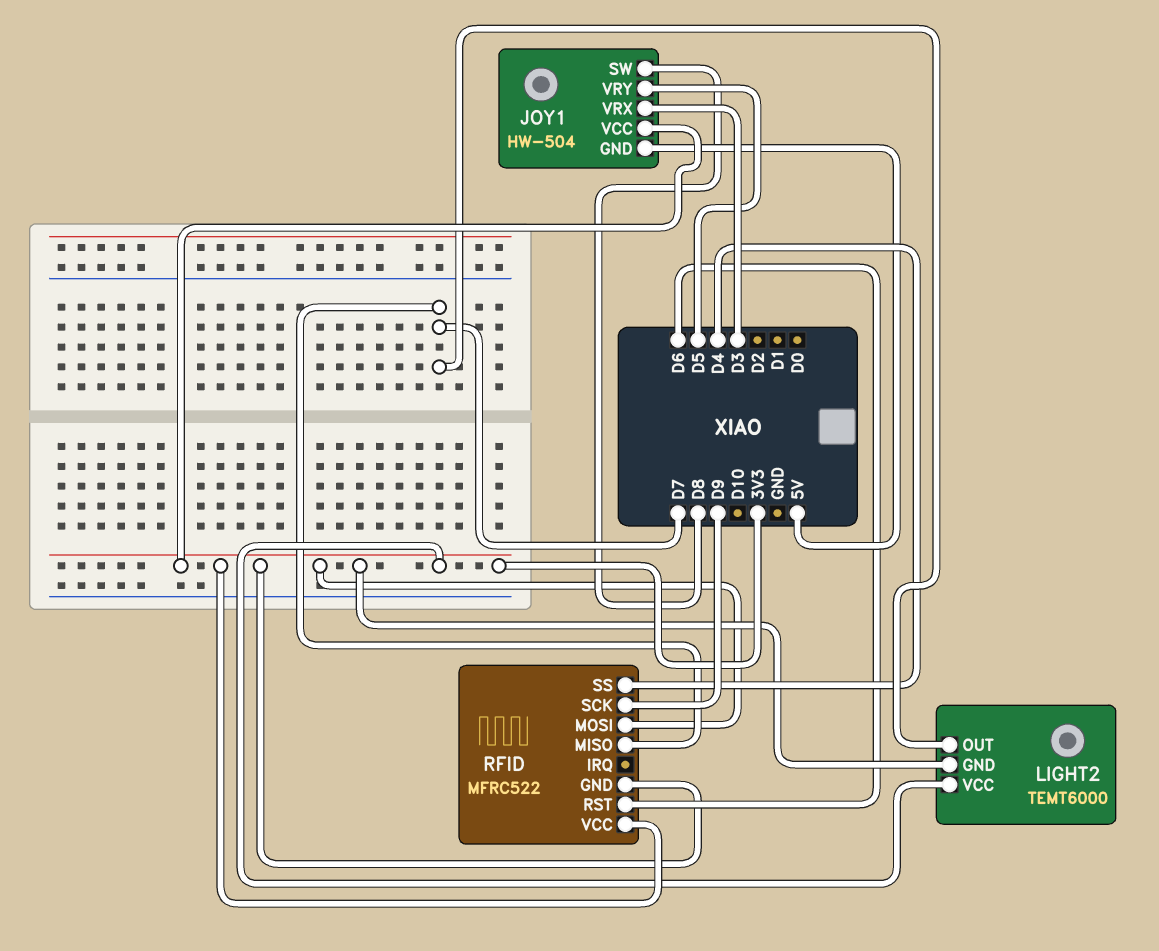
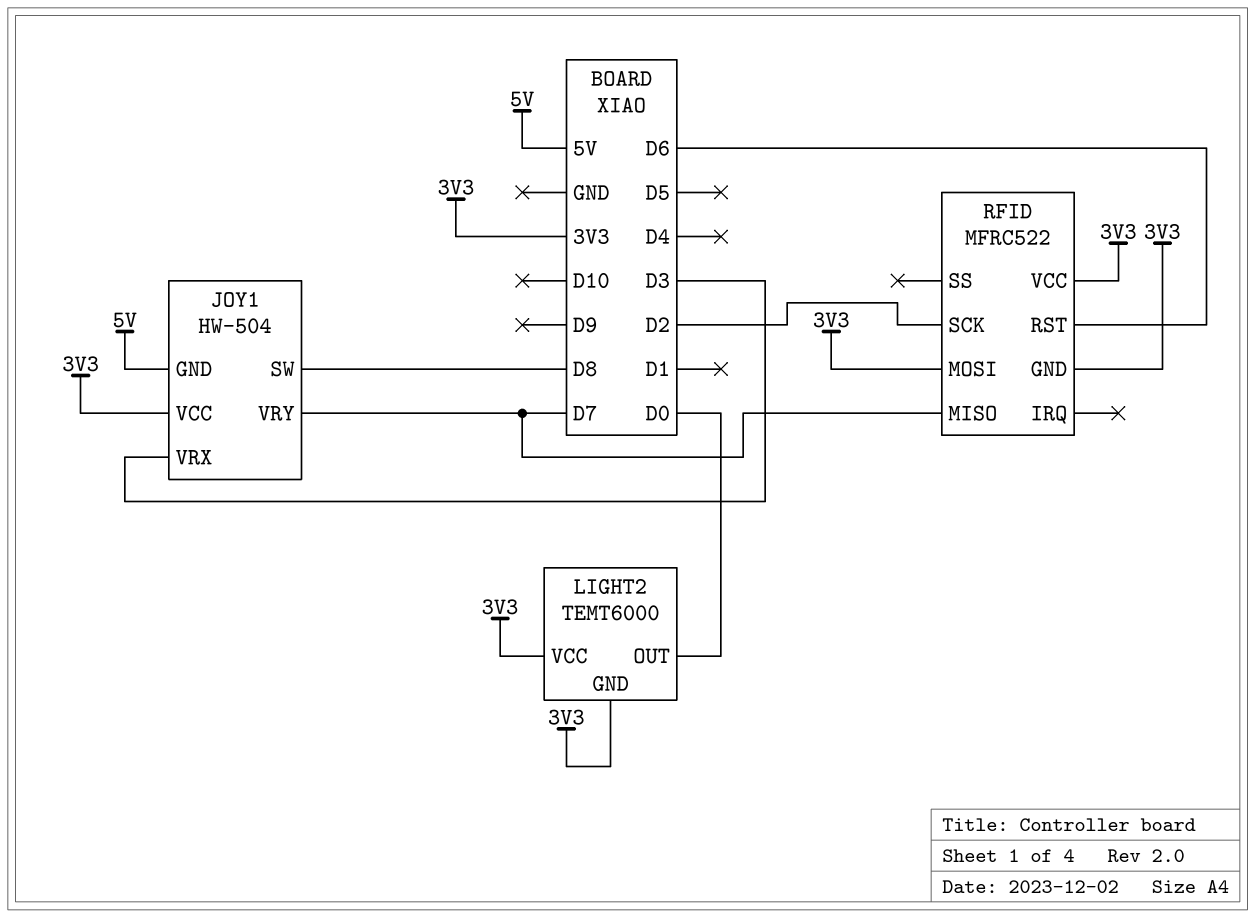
JOY1 pin VRY: D5 -> D7
LIGHT2 pin OUT: D7 -> D0
RFID pin SCK: D9 -> D2
RFID pin SS: D4 -> none

